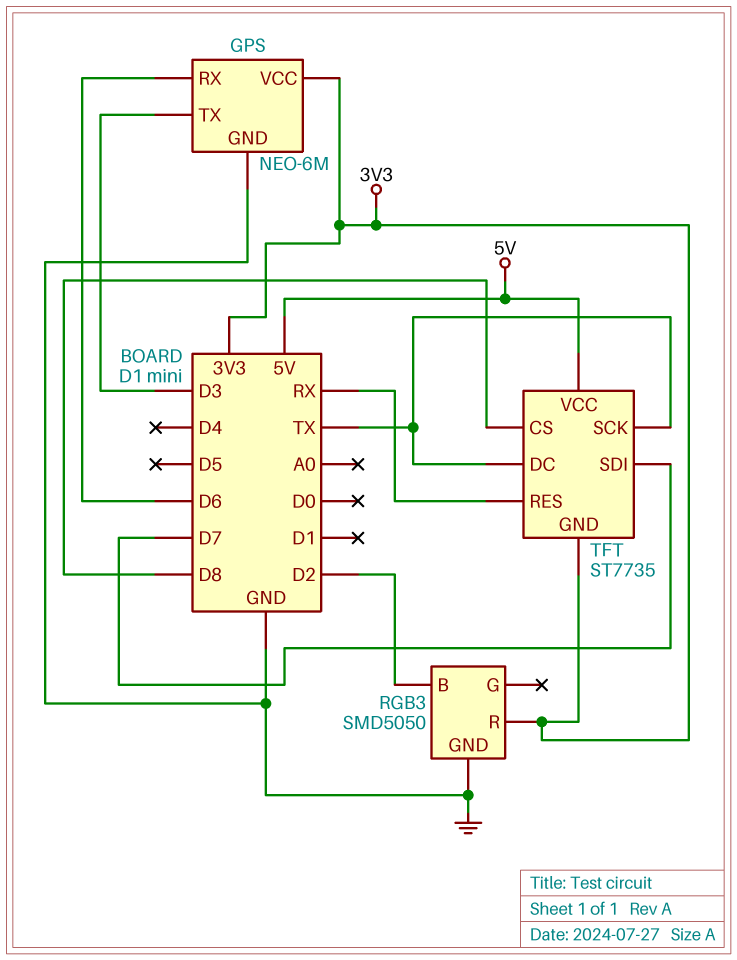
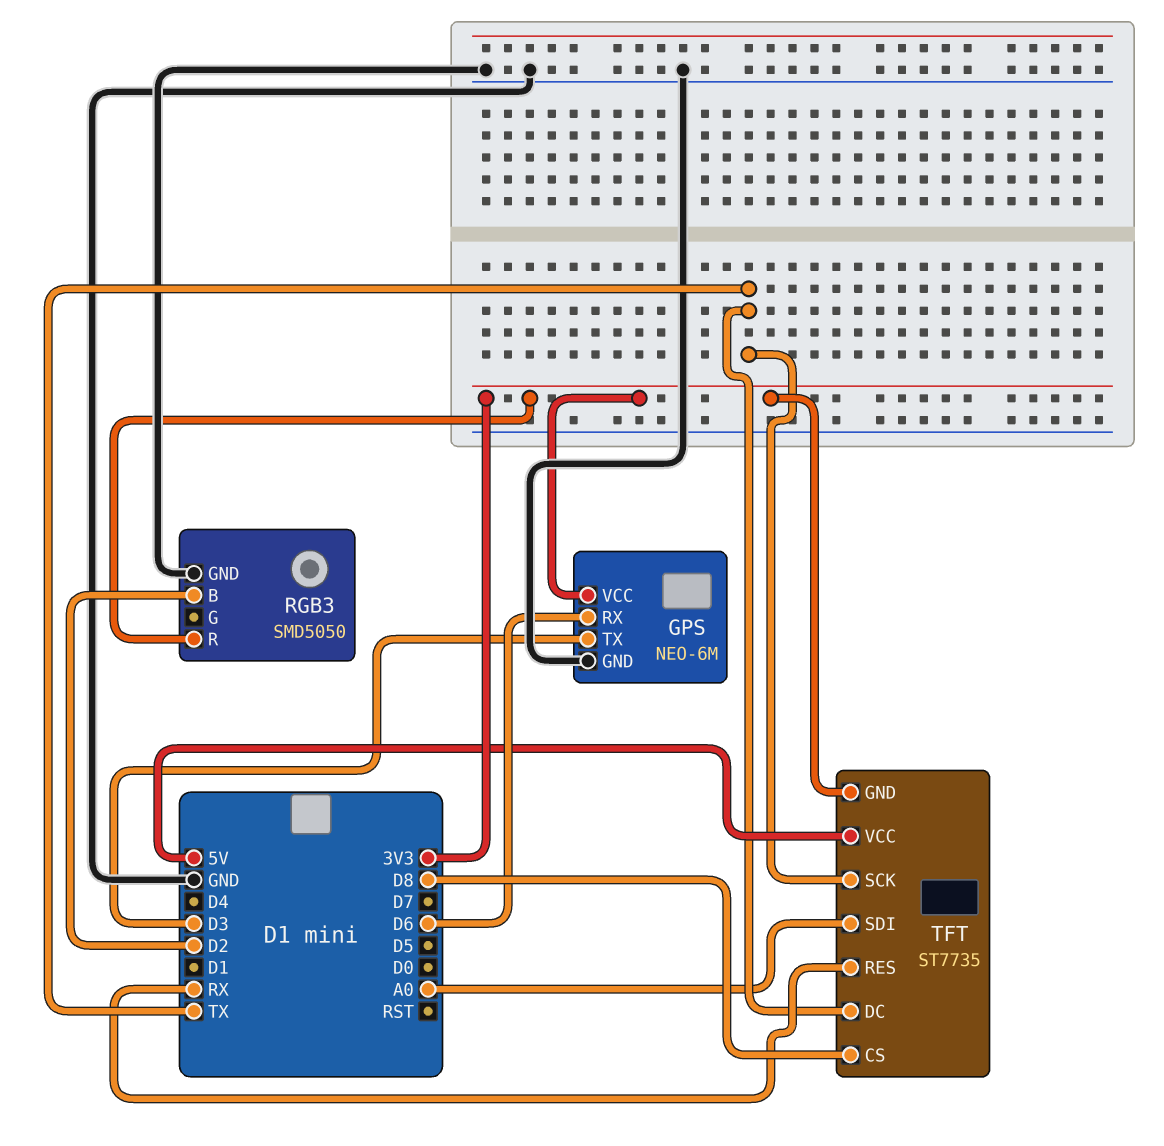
TFT pin SDI: D7 -> A0

